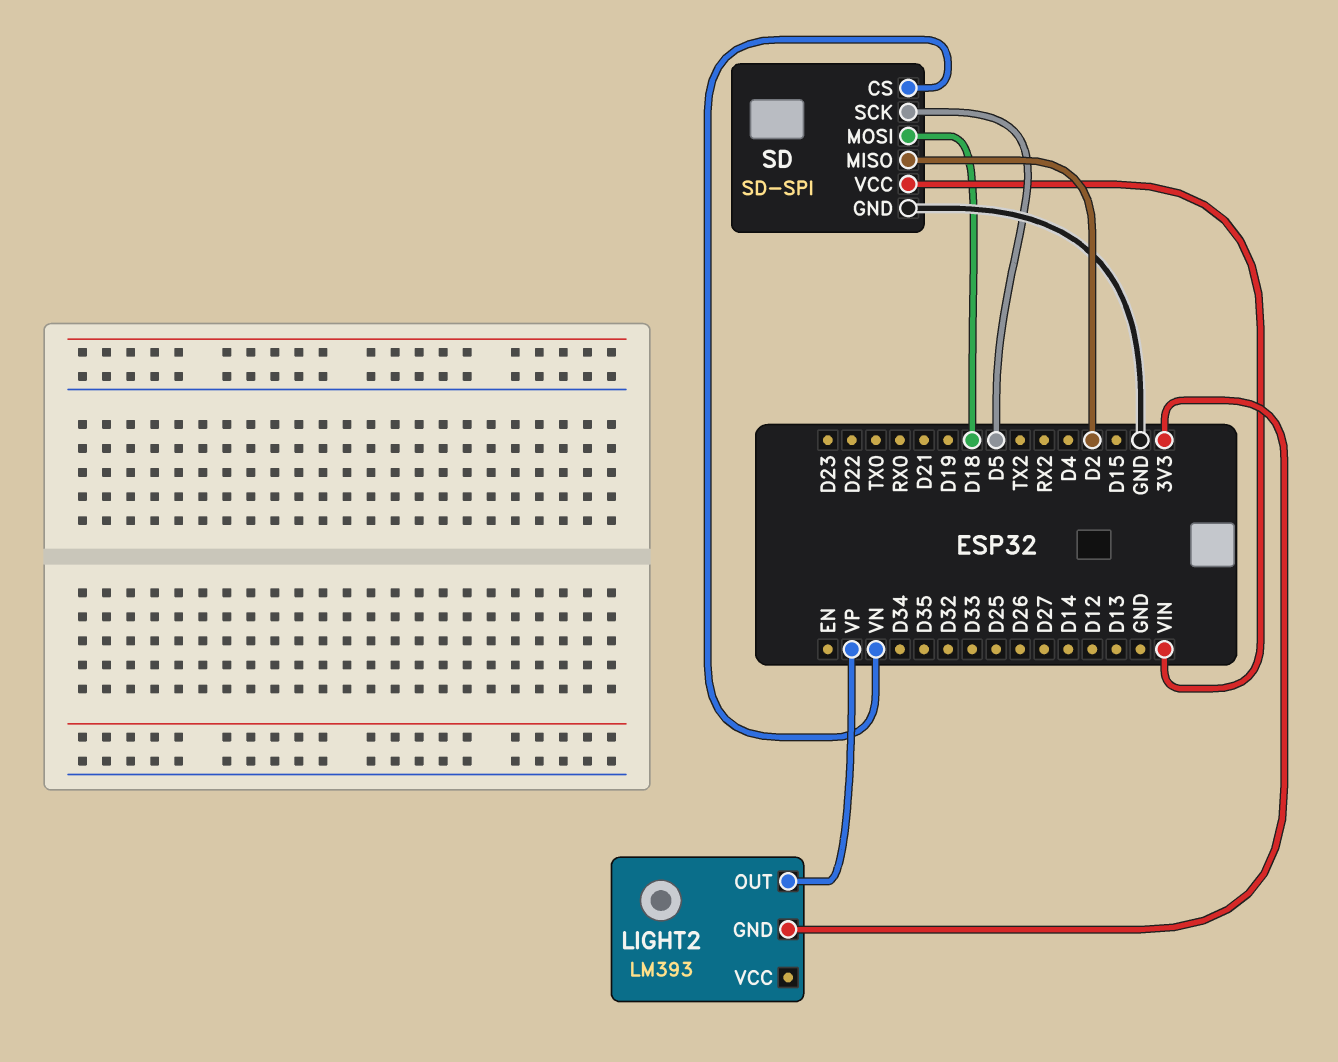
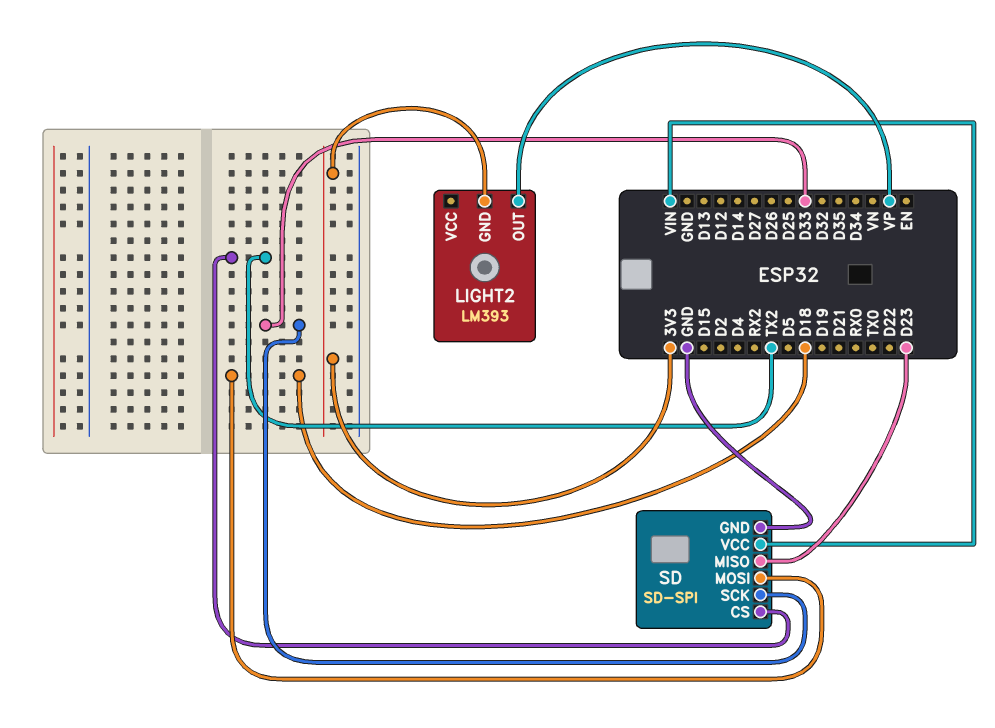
SD pin CS: VN -> TX2
SD pin MISO: D2 -> D23
SD pin SCK: D5 -> D33

